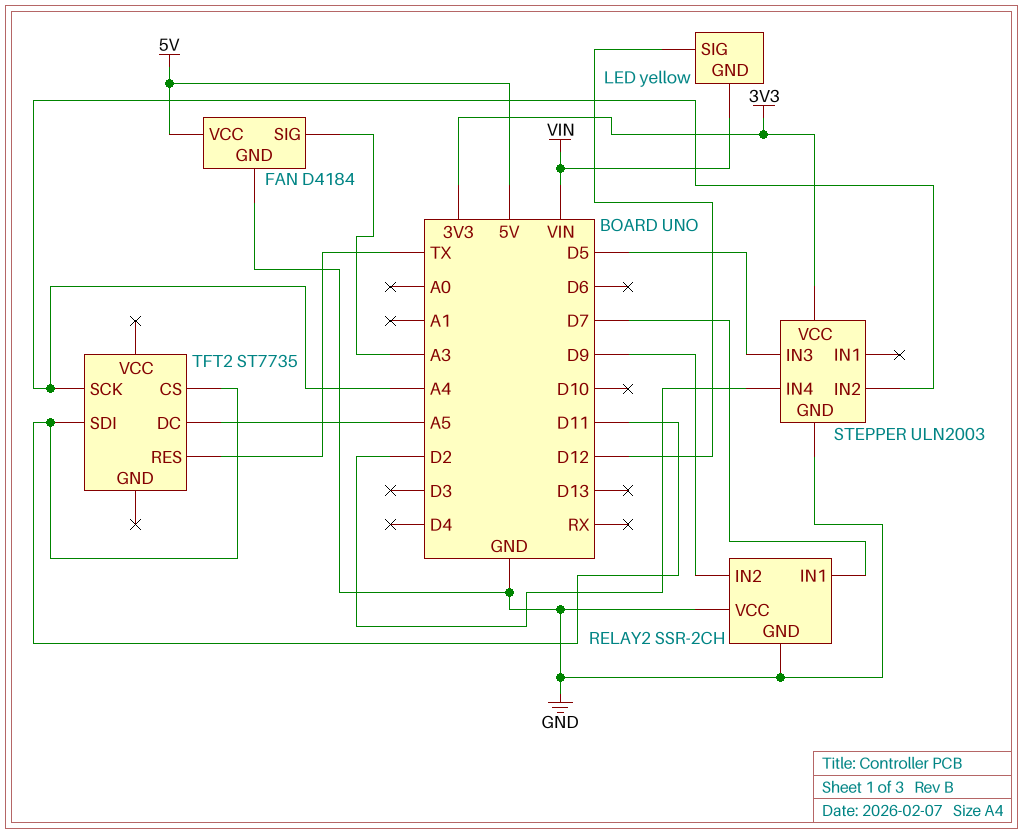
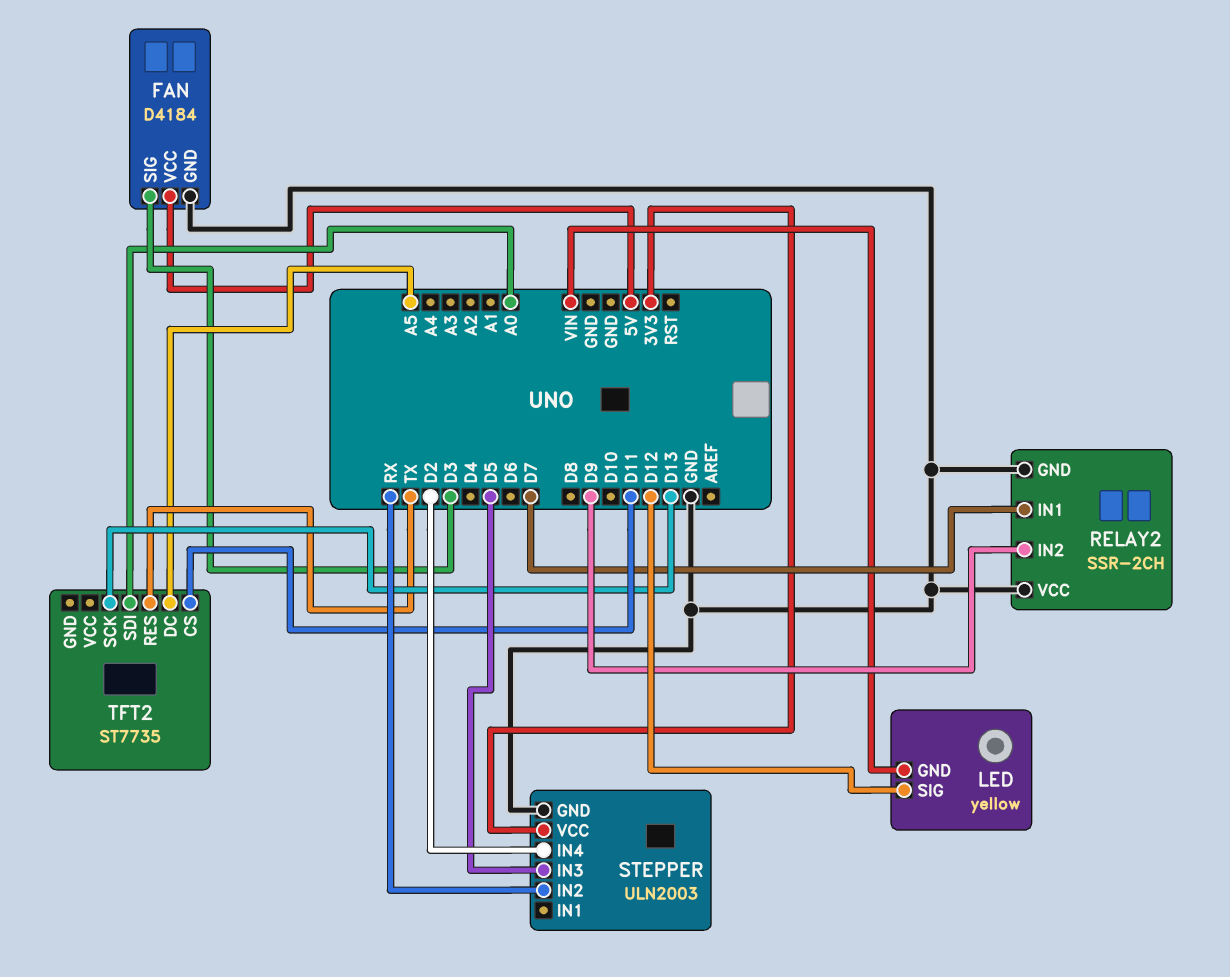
FAN pin SIG: A3 -> D3
STEPPER pin IN2: A4 -> RX
TFT2 pin SCK: A4 -> D13
TFT2 pin SDI: D11 -> A0

